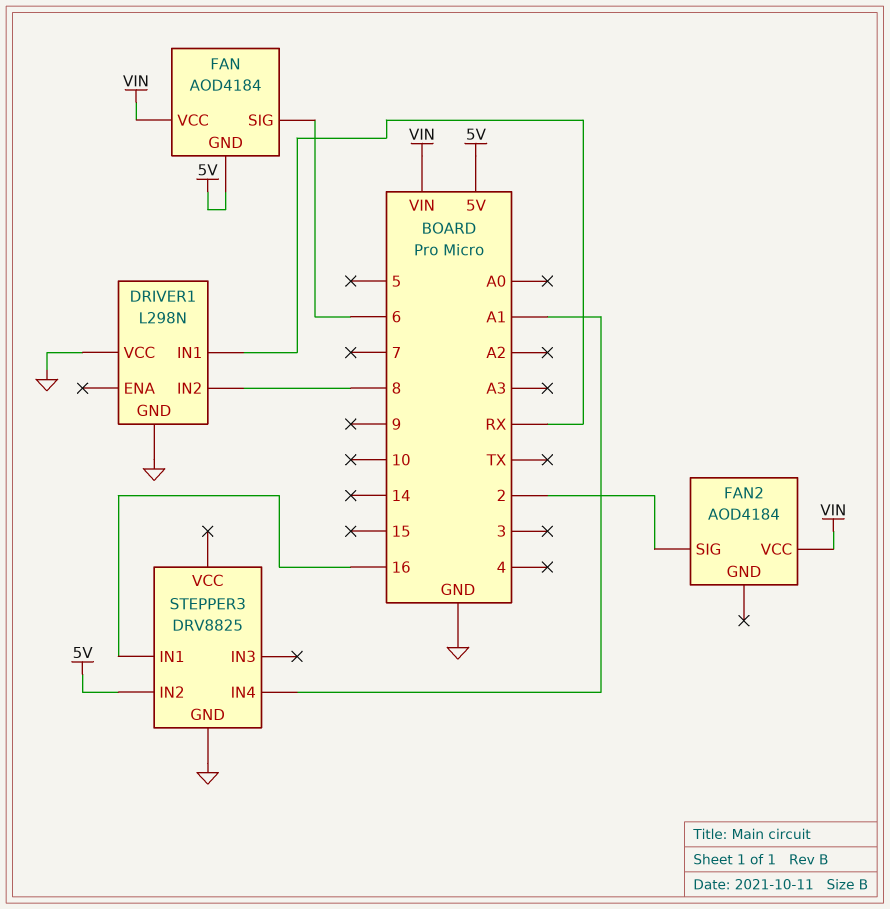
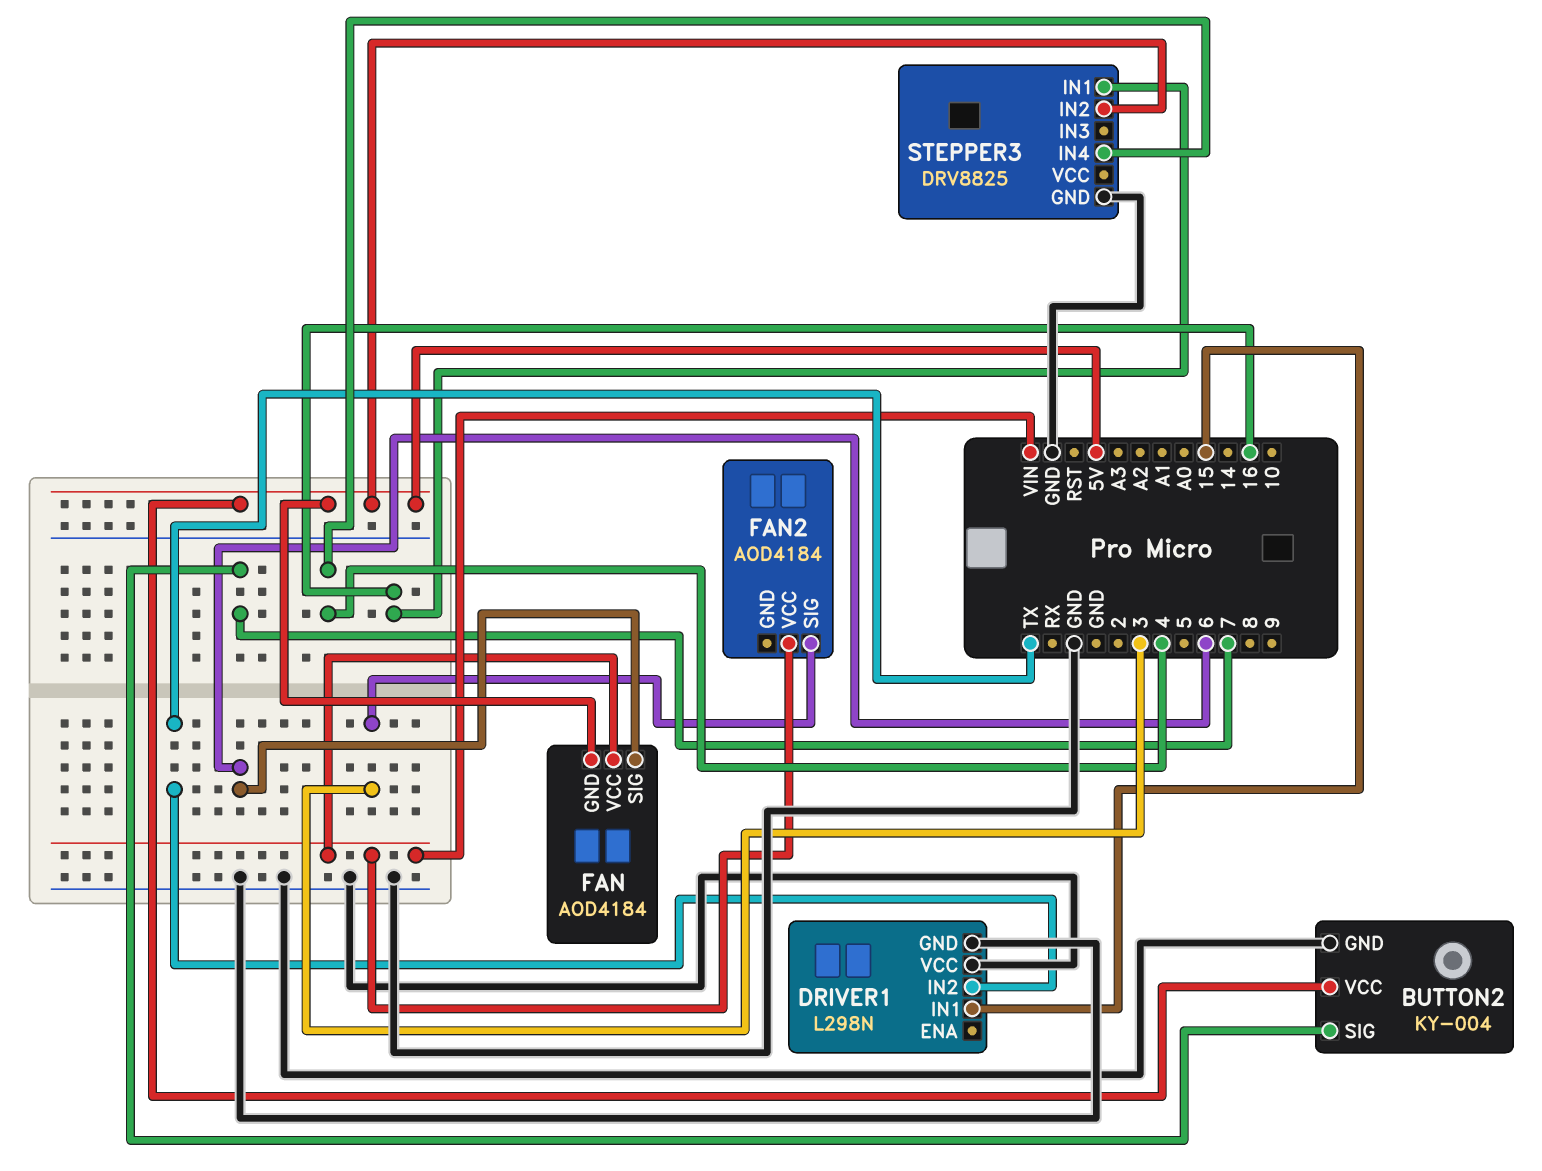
BUTTON2: none -> KY-004
BUTTON2 pin GND: none -> GND
BUTTON2 pin SIG: none -> 7
BUTTON2 pin VCC: none -> 5V
DRIVER1 pin IN1: RX -> 15
DRIVER1 pin IN2: 8 -> TX
FAN2 pin SIG: 2 -> 3
STEPPER3 pin IN4: A1 -> 4

